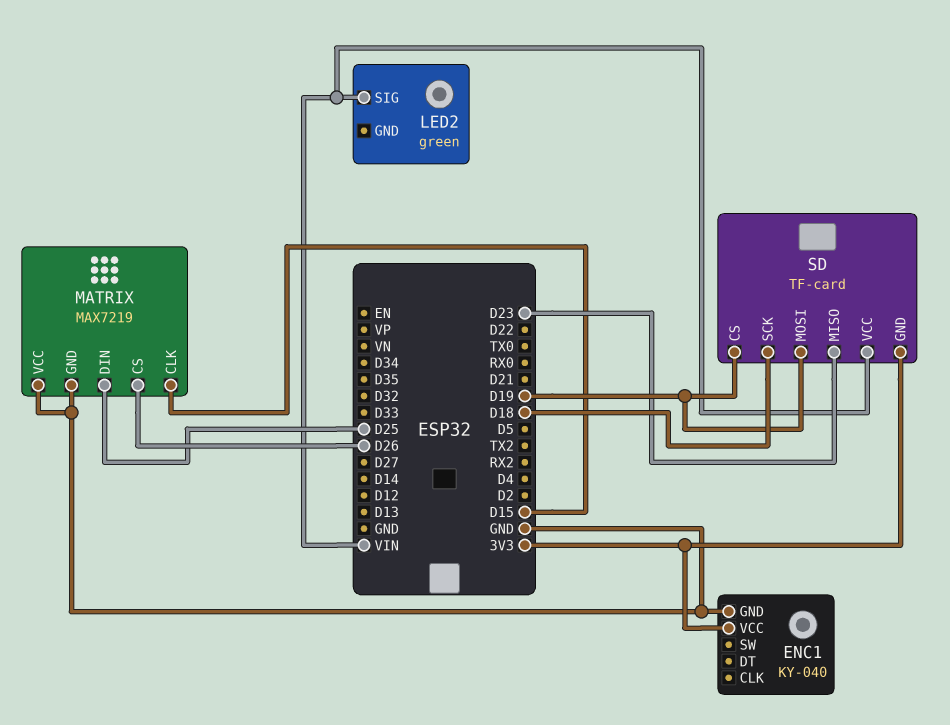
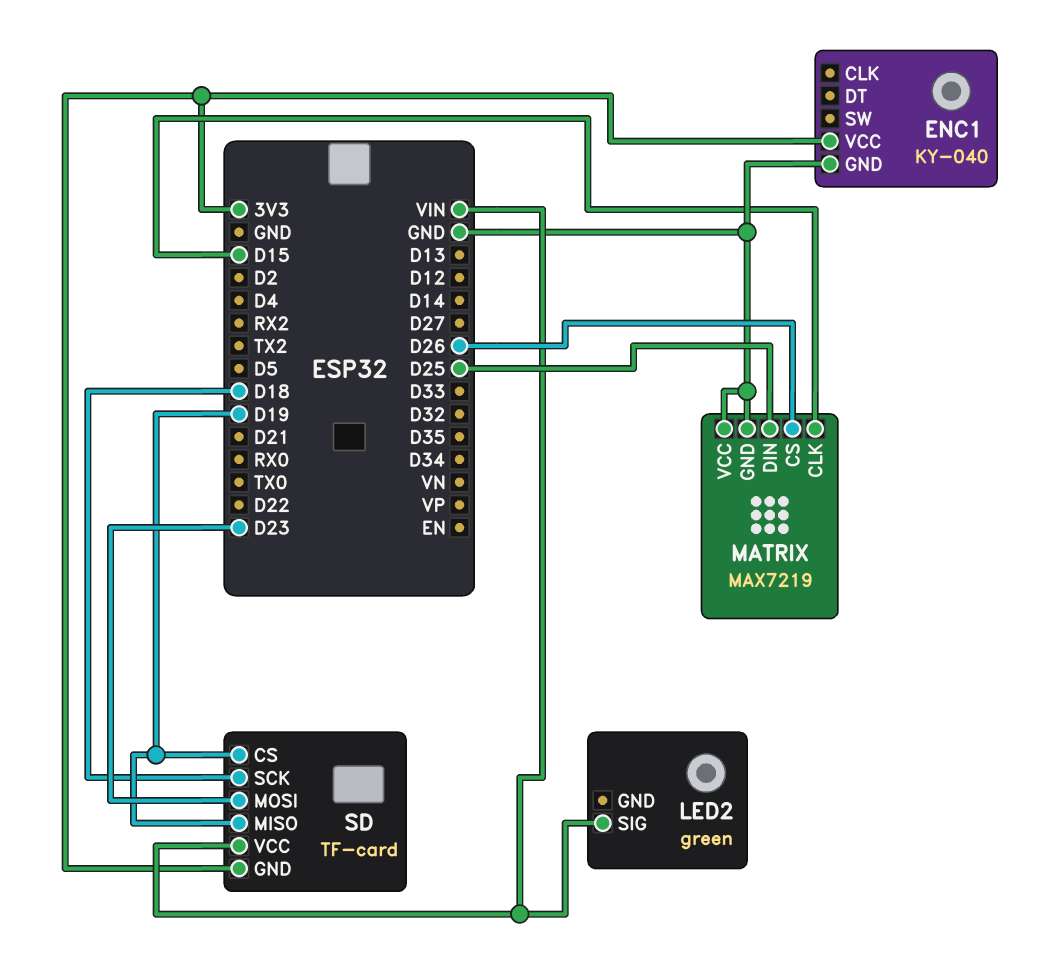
SD pin MISO: D23 -> D19
SD pin MOSI: D19 -> D23

